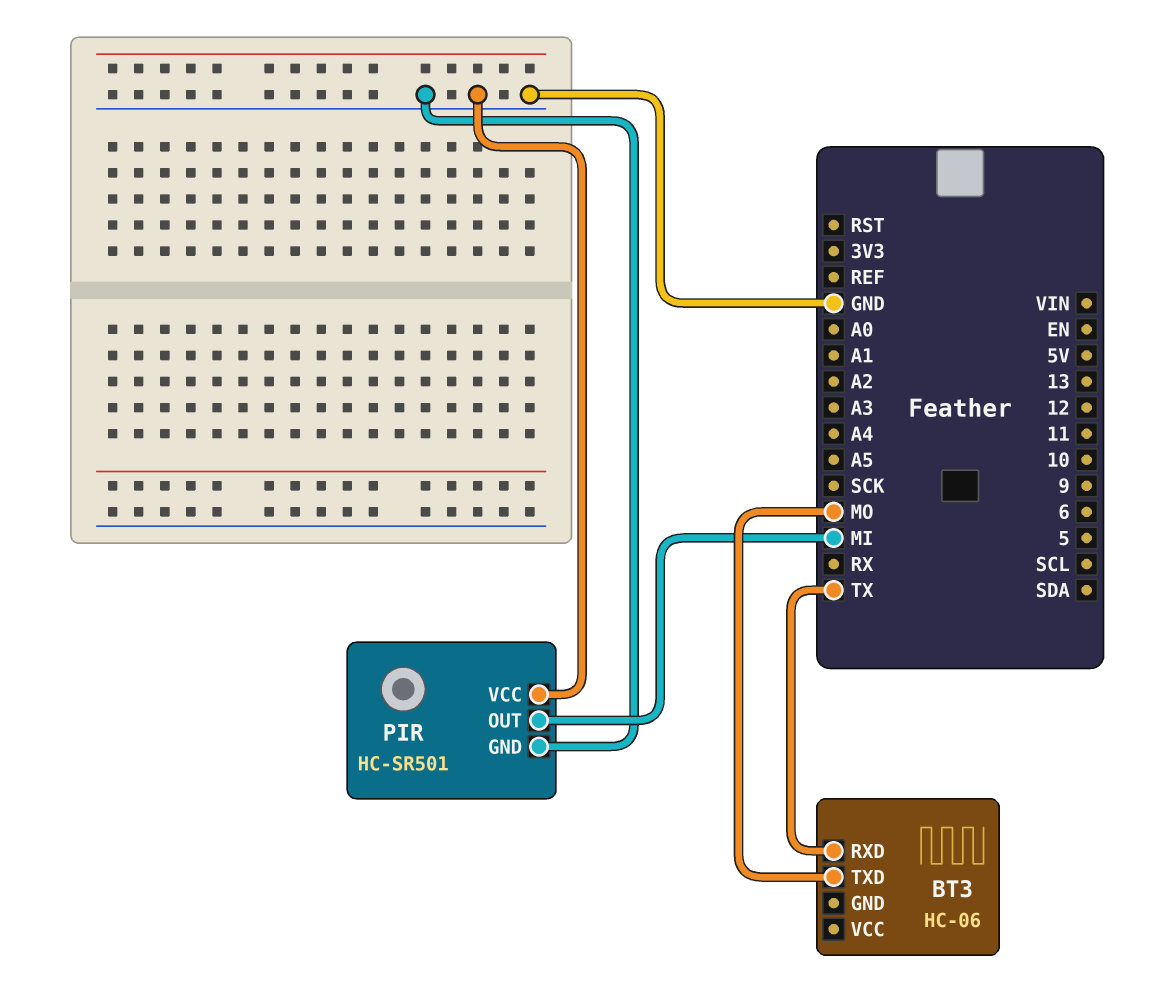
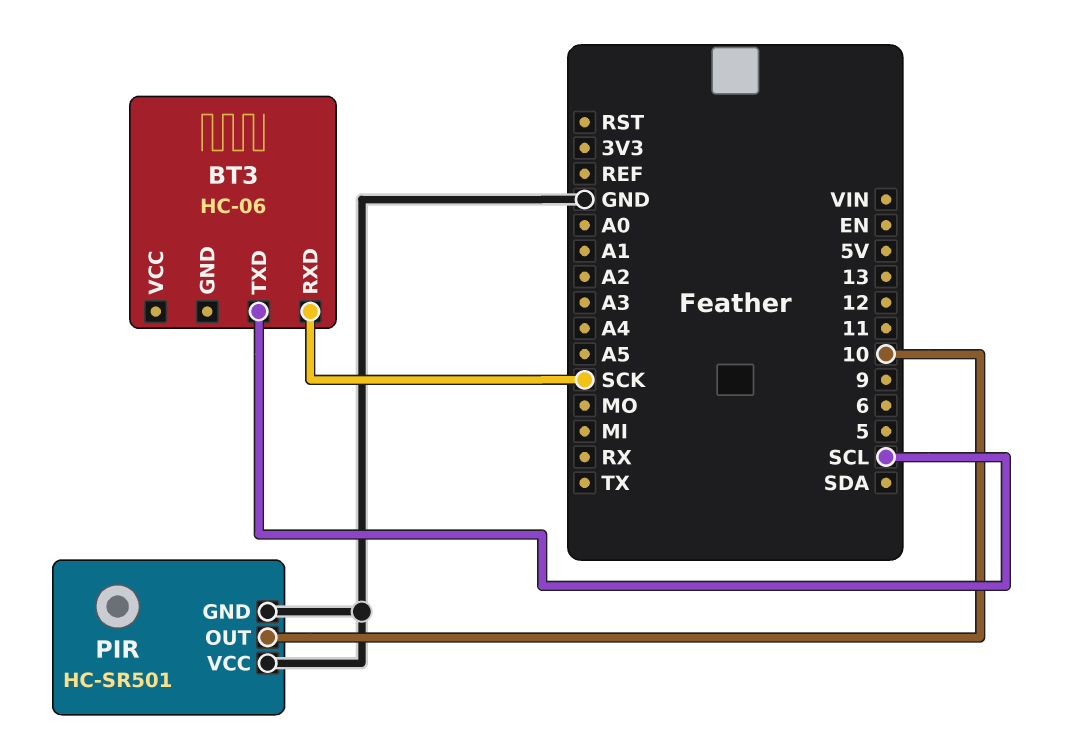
BT3 pin RXD: TX -> SCK
BT3 pin TXD: MO -> SCL
PIR pin OUT: MI -> 10

